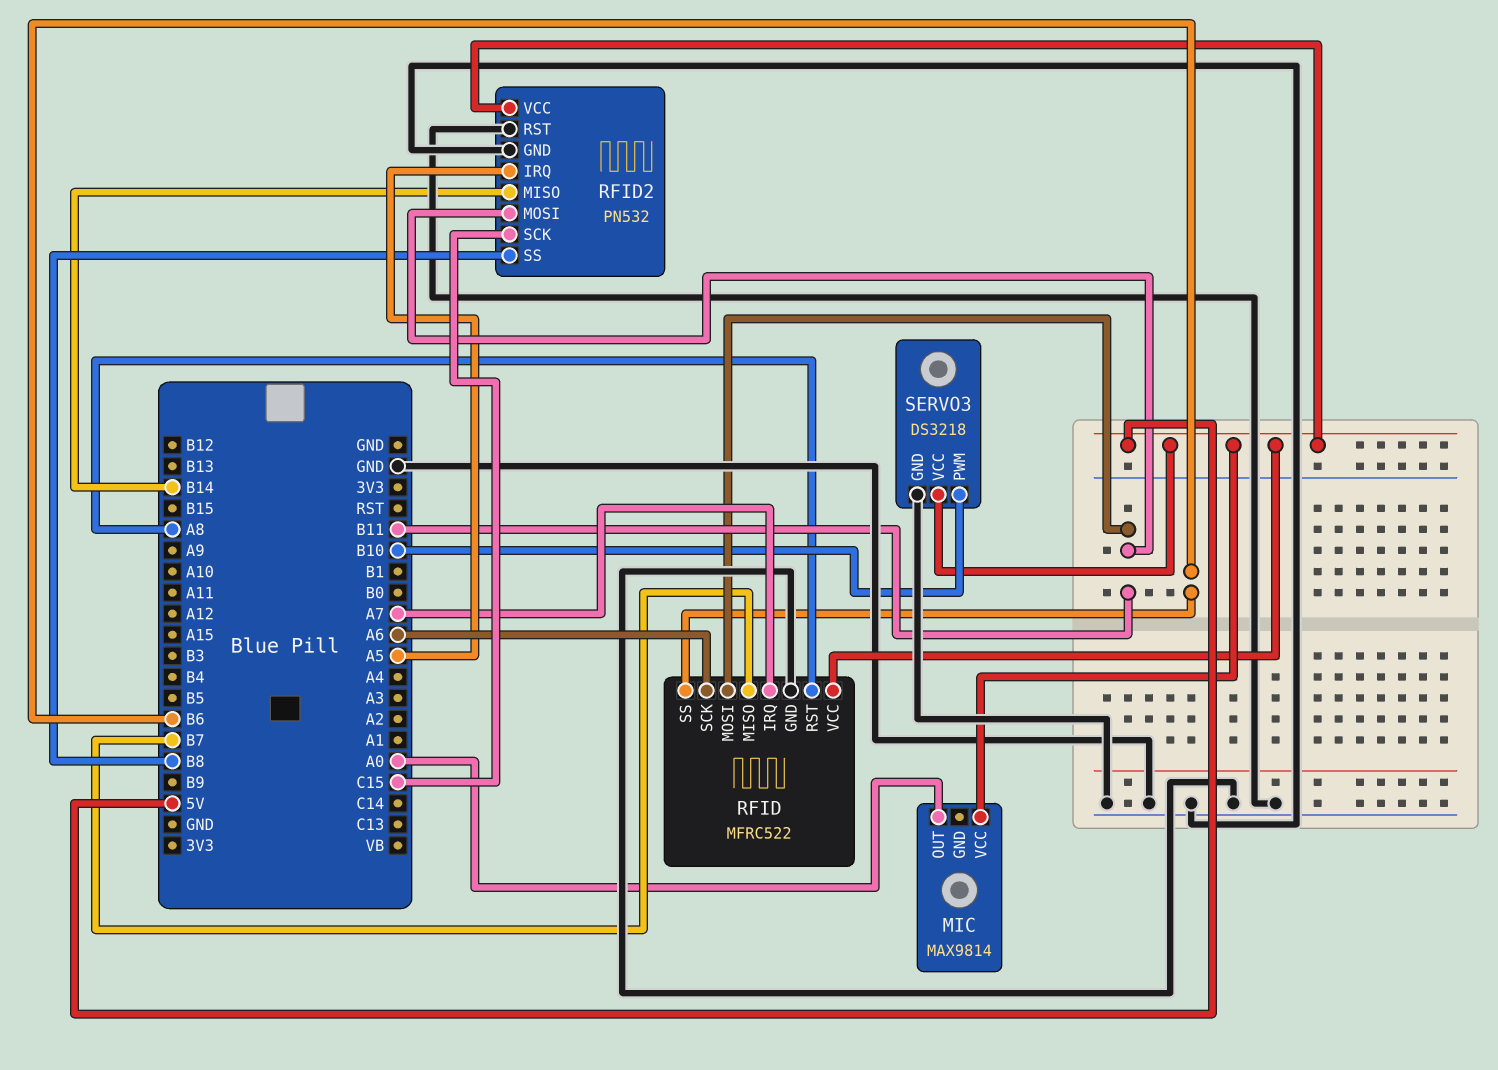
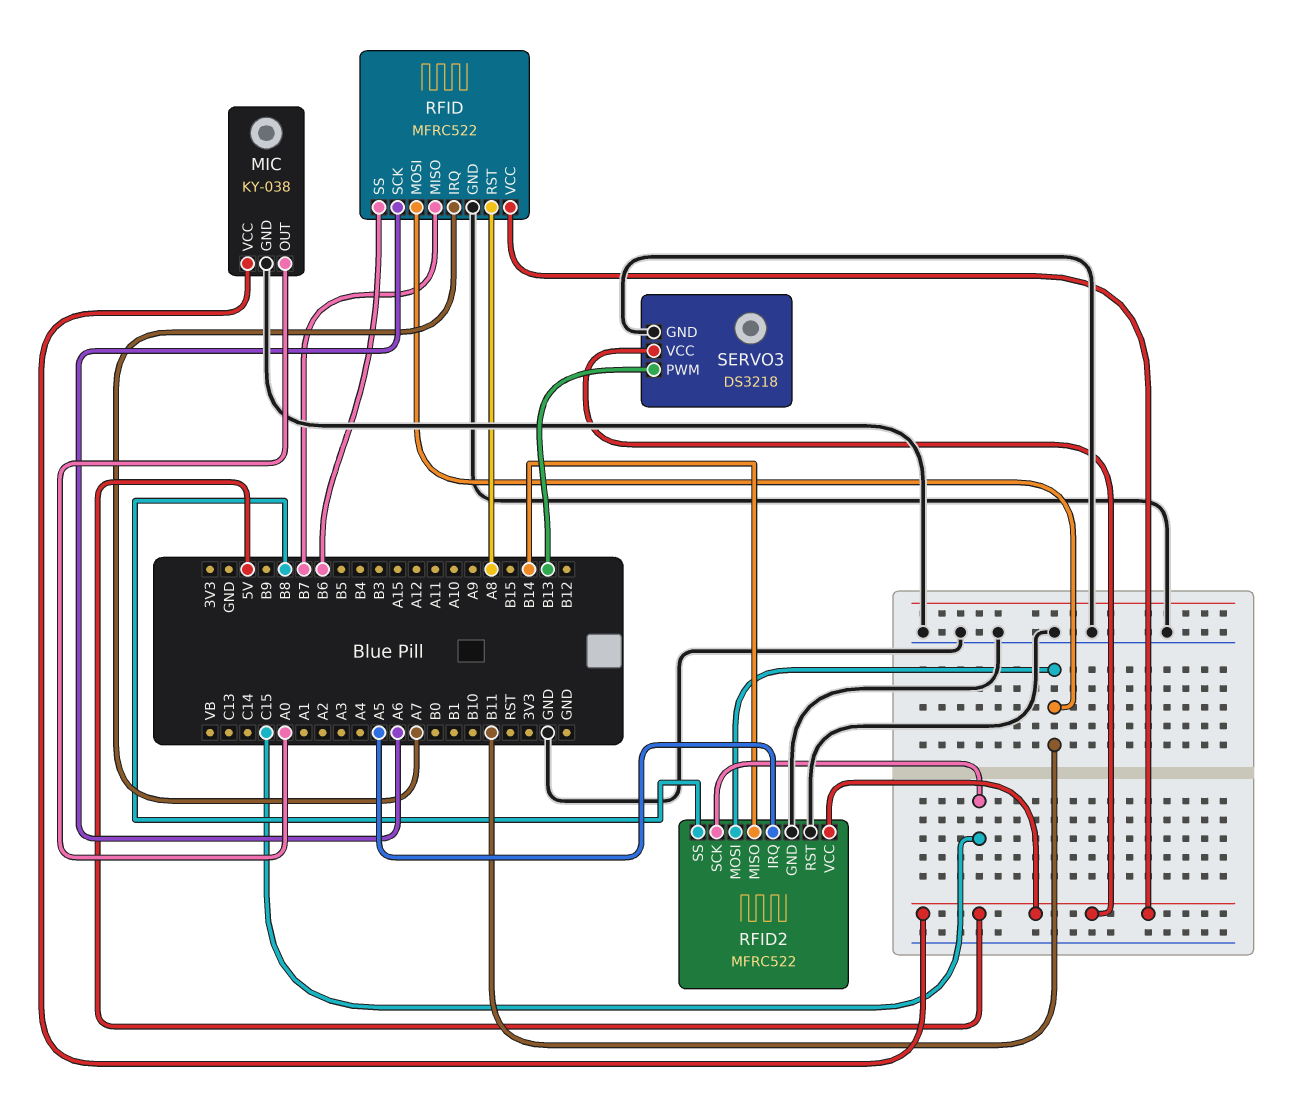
MIC: MAX9814 -> KY-038
MIC pin GND: none -> GND
RFID2: PN532 -> MFRC522
SERVO3 pin PWM: B10 -> B13

